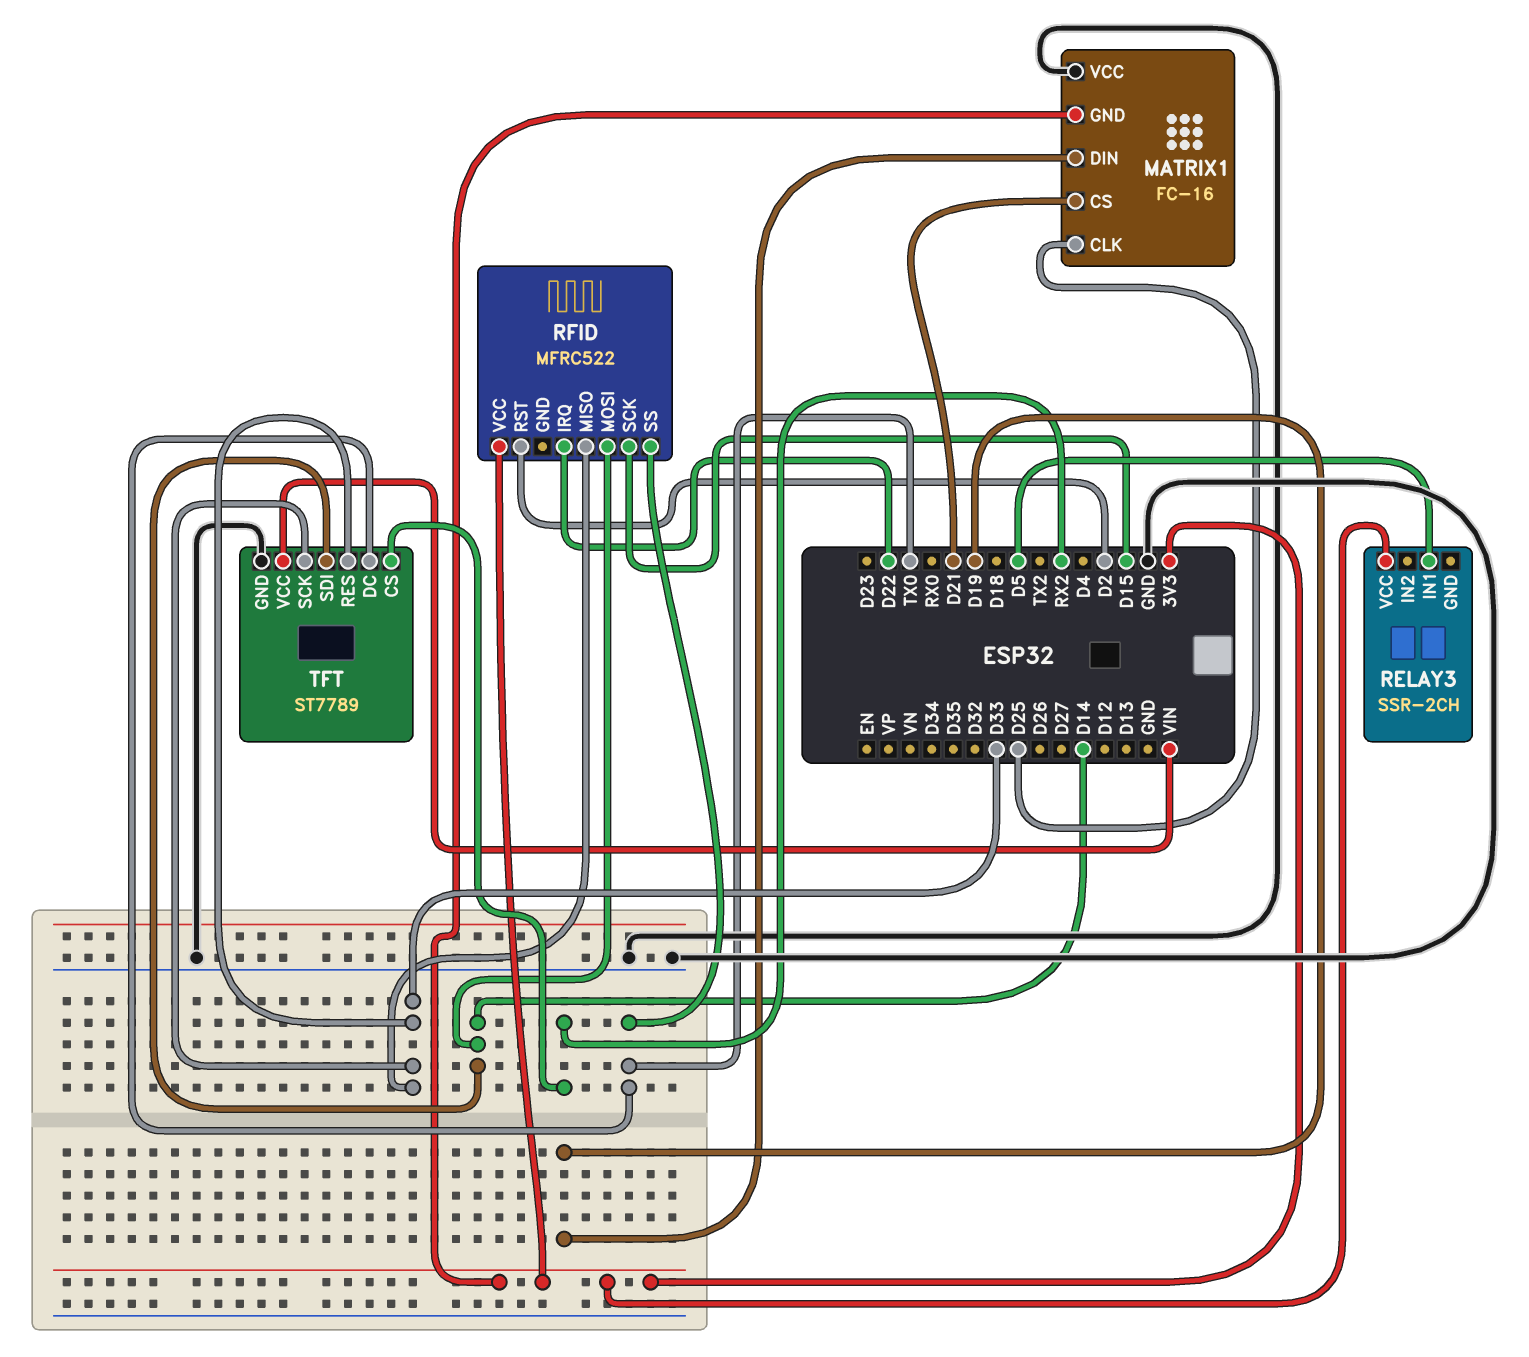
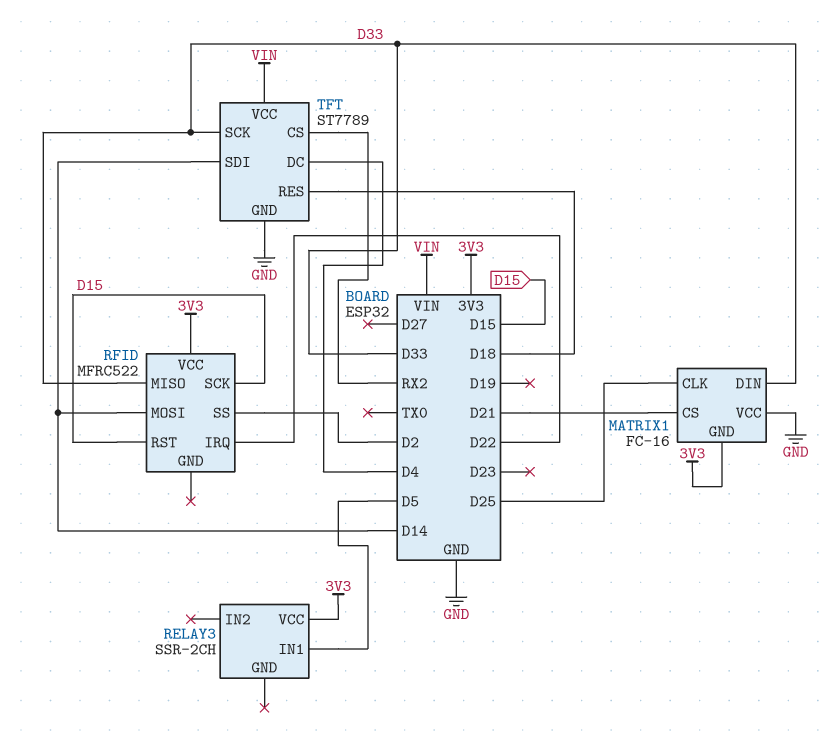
MATRIX1 pin DIN: D19 -> D33
RFID pin RST: D2 -> D15
RFID pin SS: TX0 -> D2
TFT pin DC: TX0 -> D4
TFT pin RES: D33 -> D18

